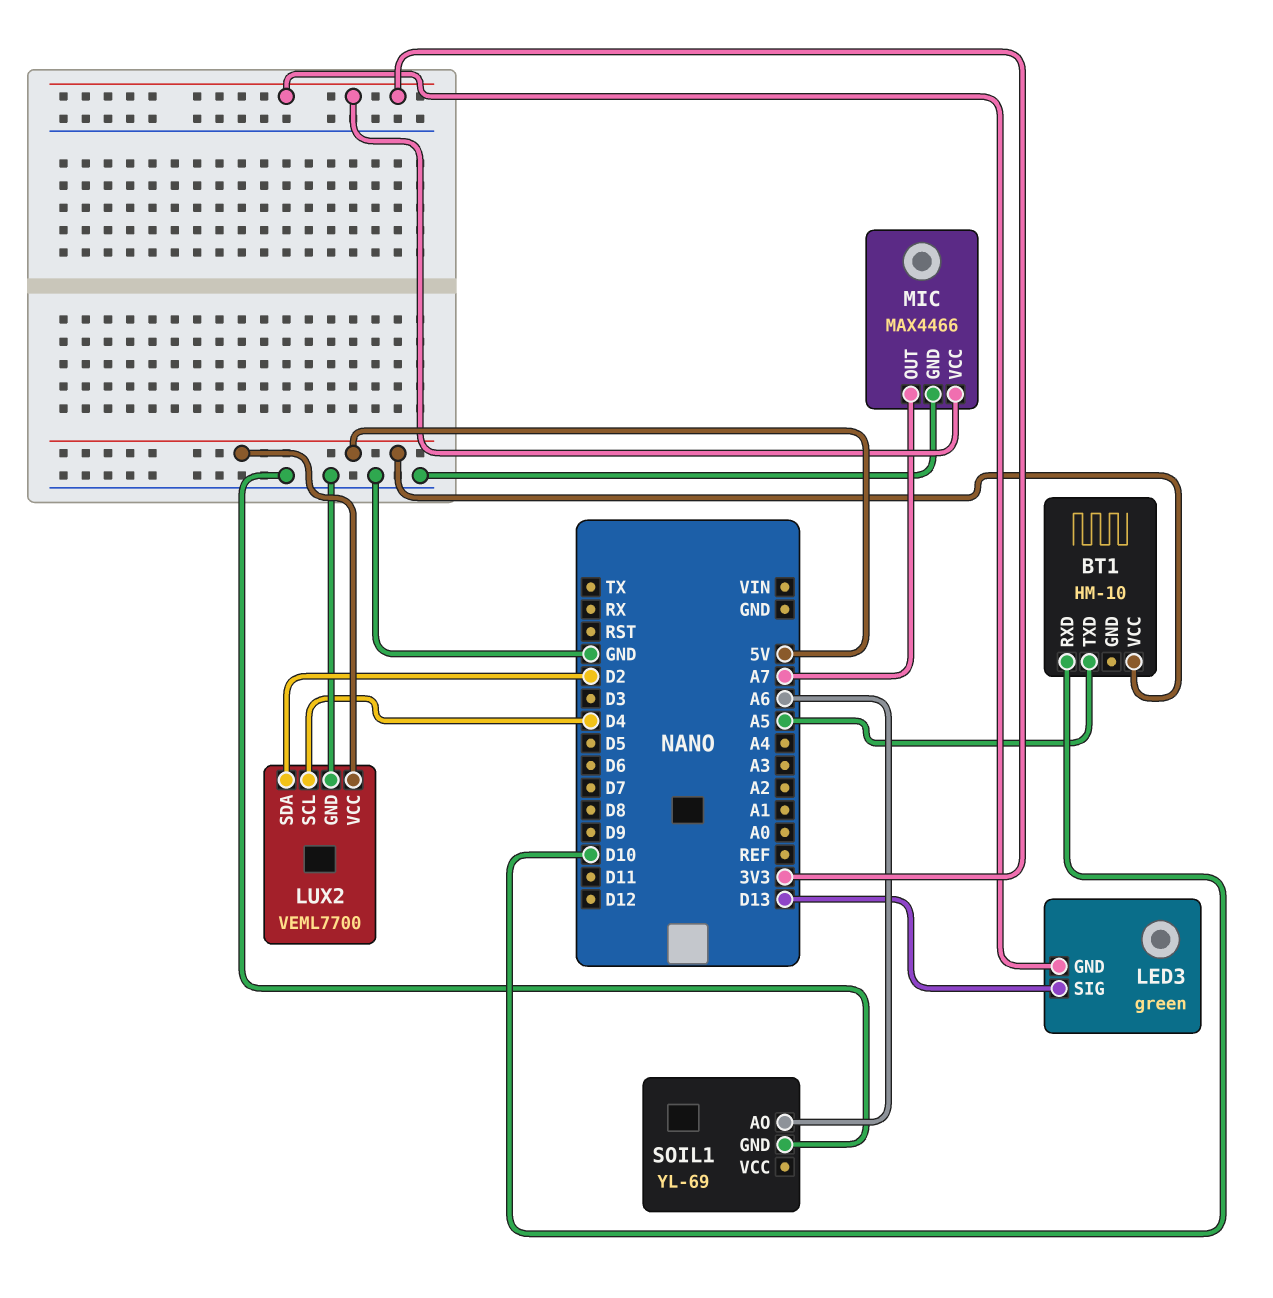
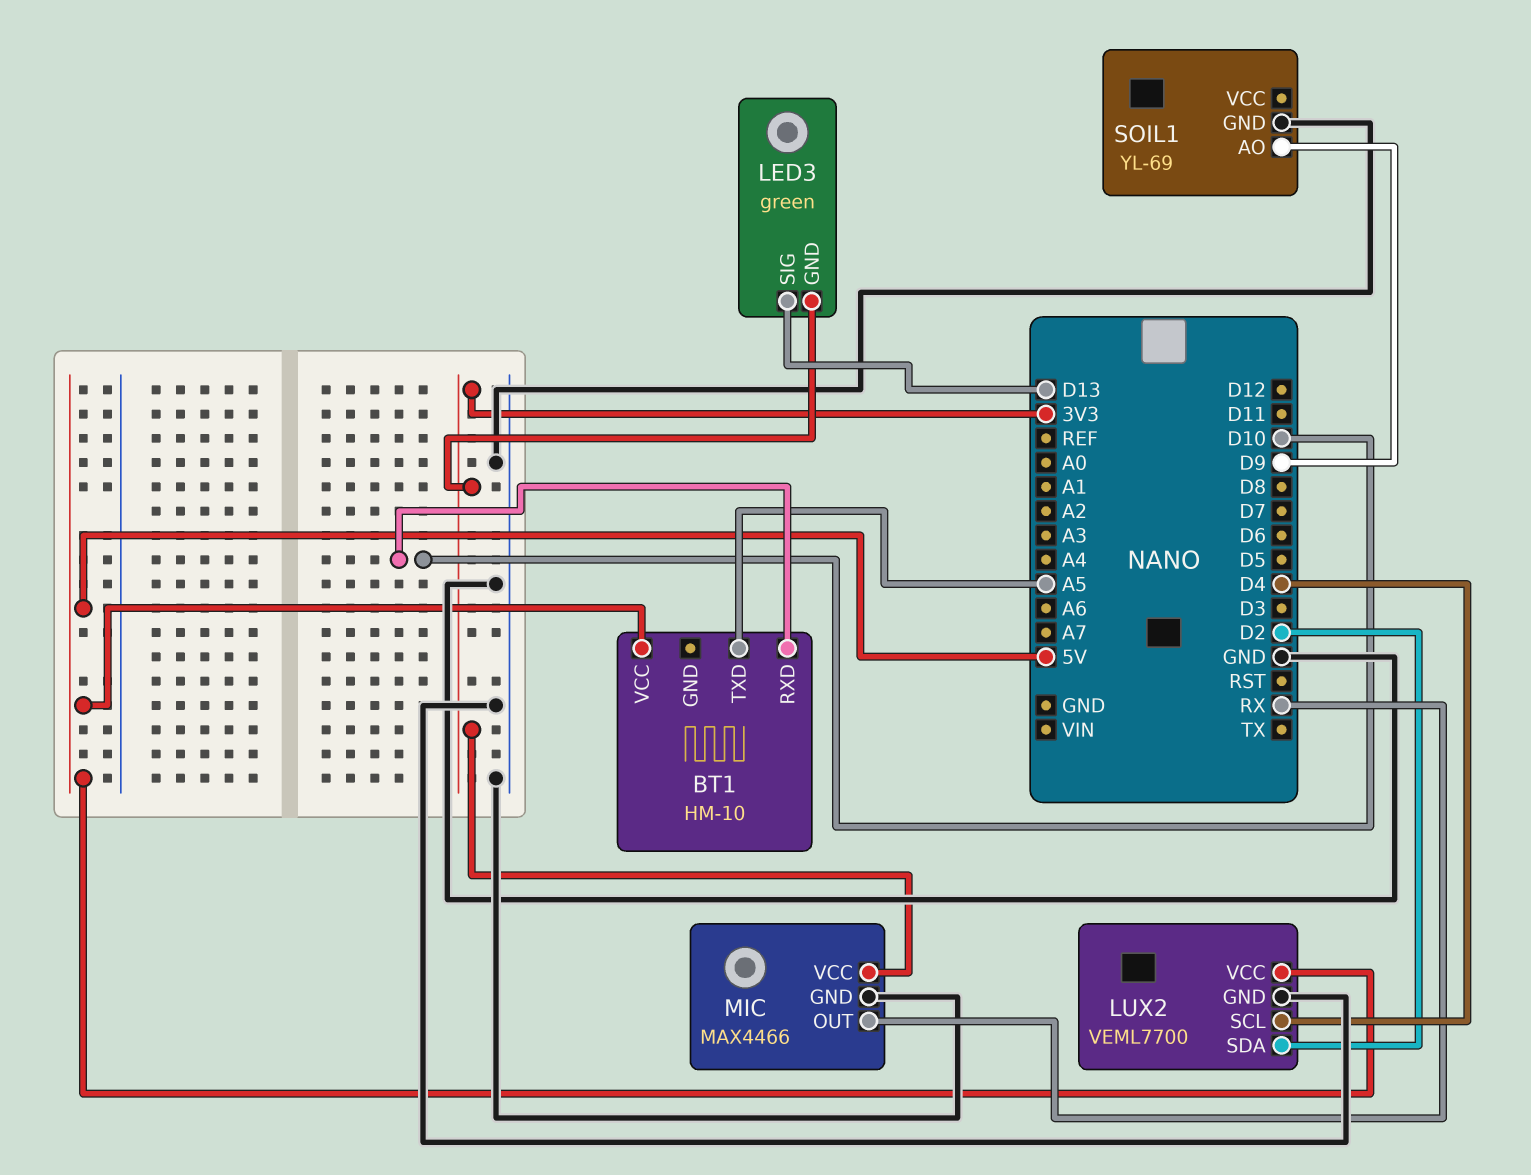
MIC pin OUT: A7 -> RX
SOIL1 pin AO: A6 -> D9

